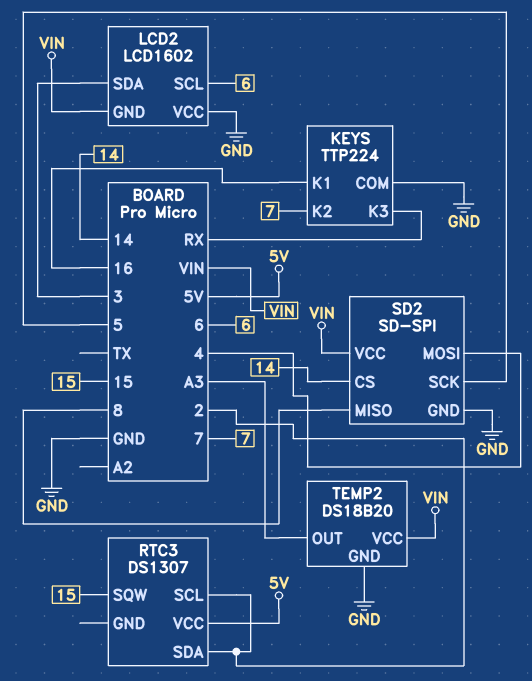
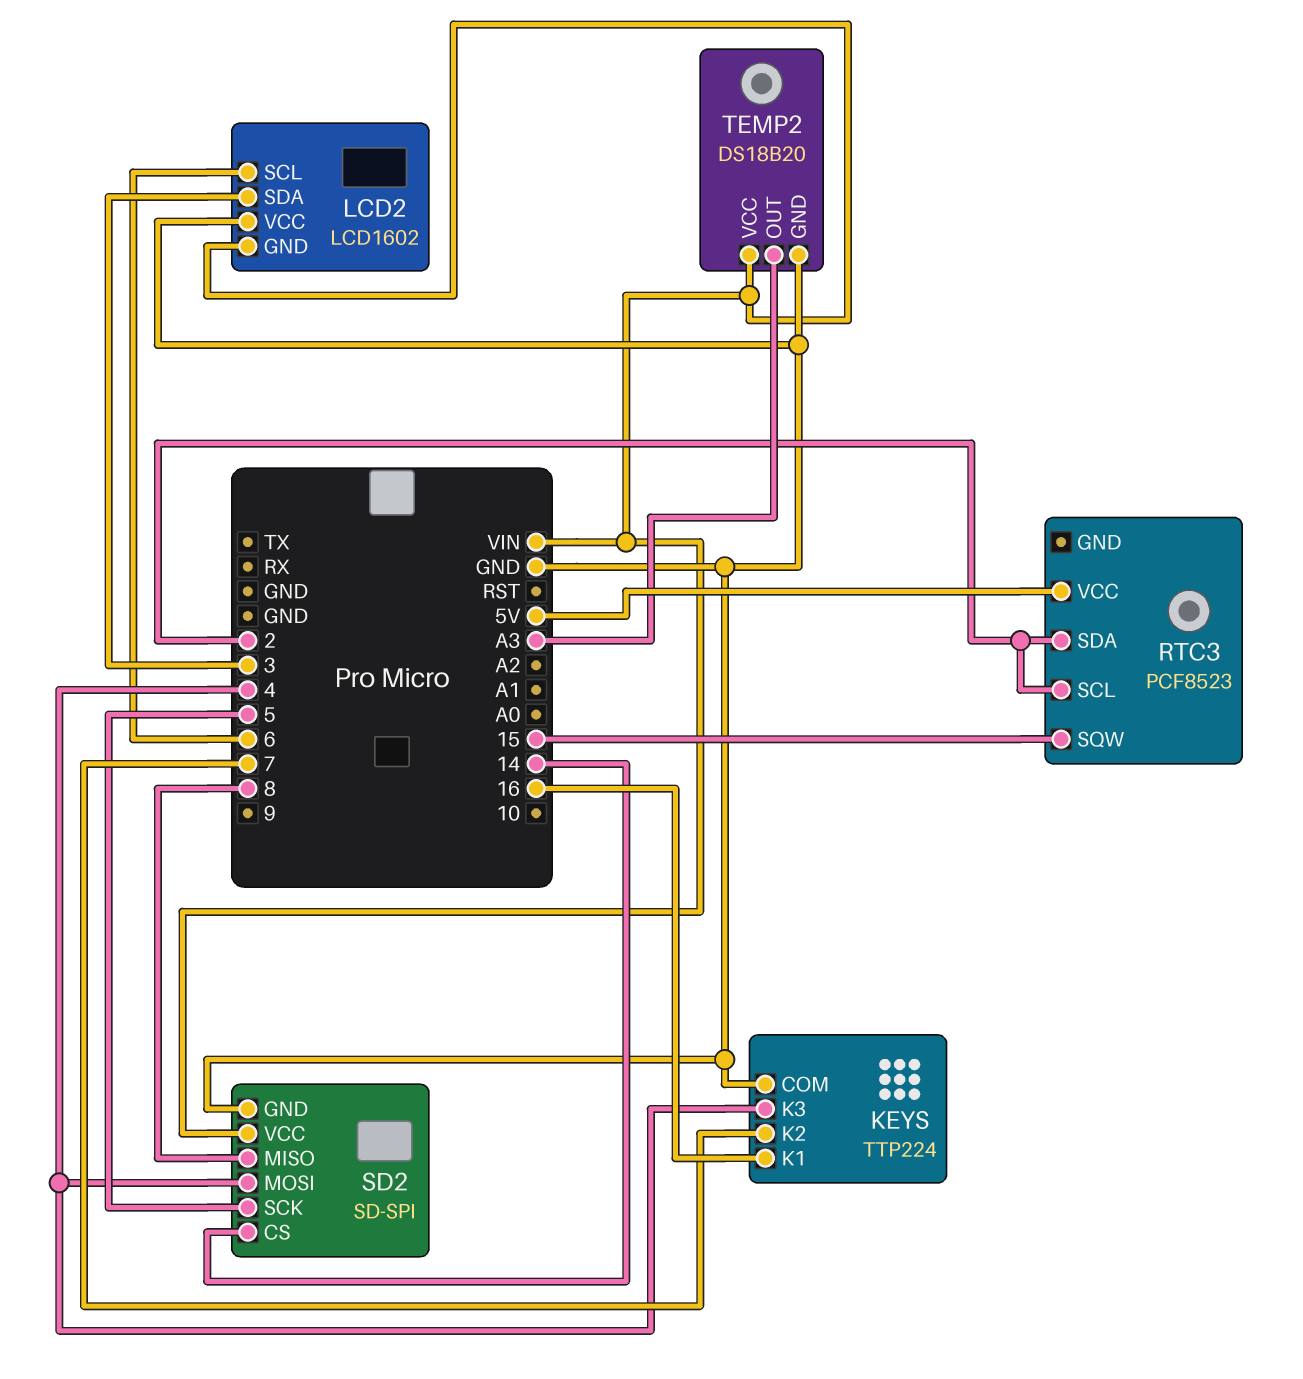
KEYS pin K3: RX -> 4
RTC3: DS1307 -> PCF8523

